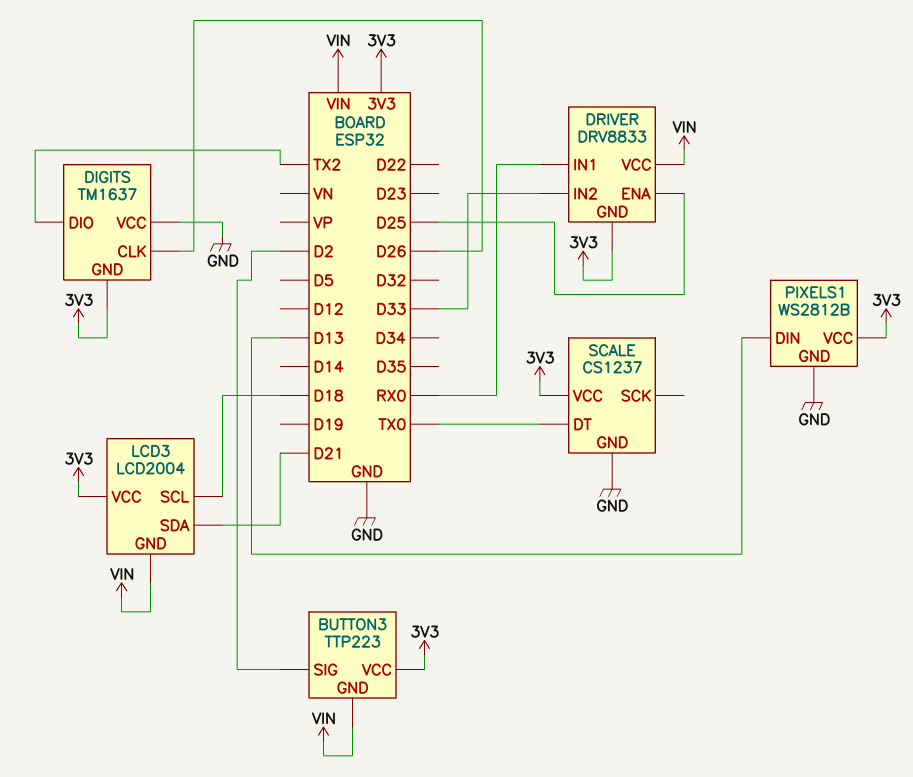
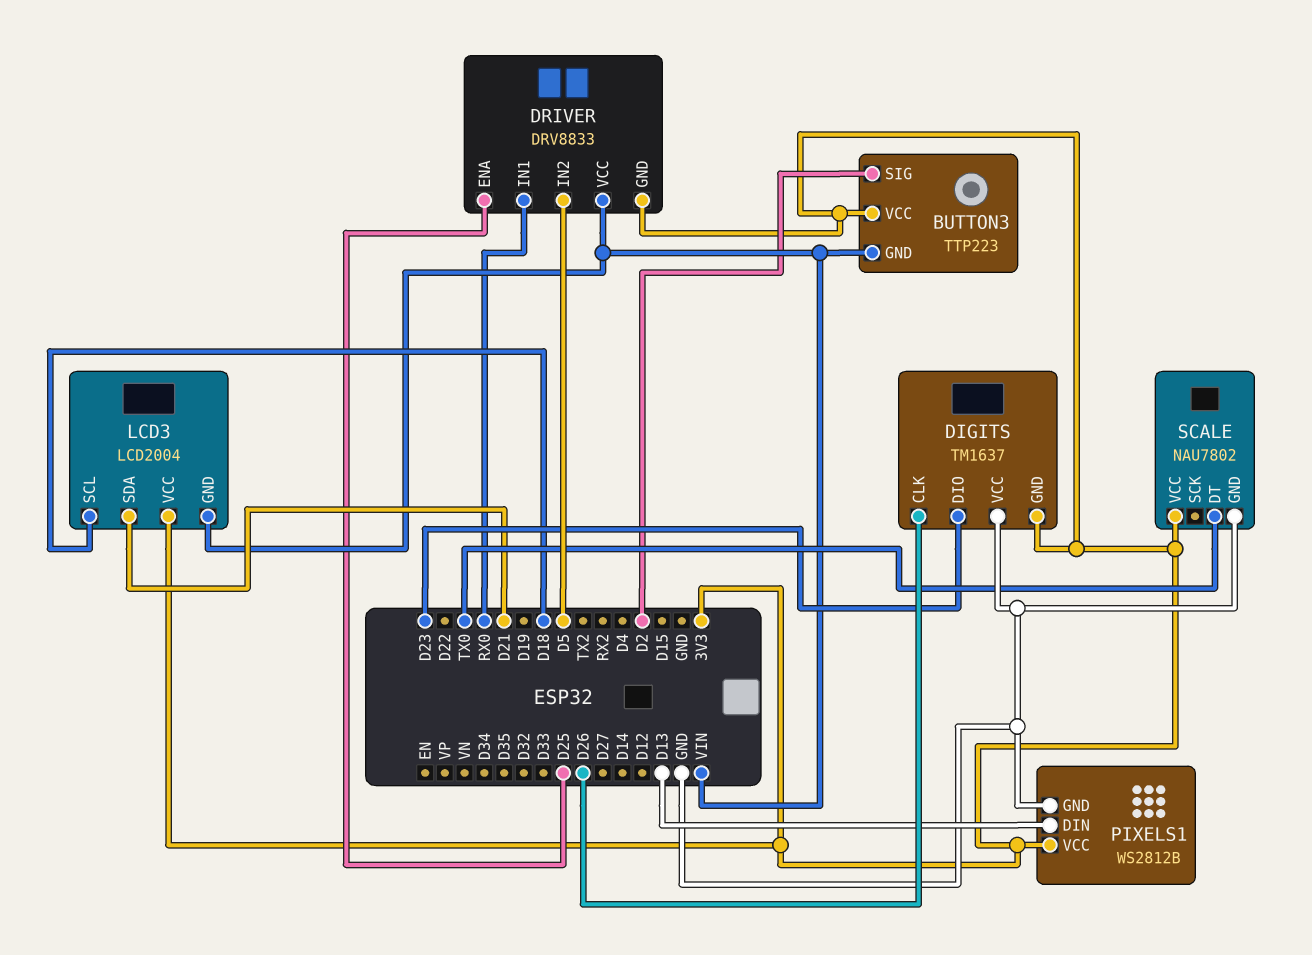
DIGITS pin DIO: TX2 -> D23
DRIVER pin IN2: D33 -> D5
SCALE: CS1237 -> NAU7802

